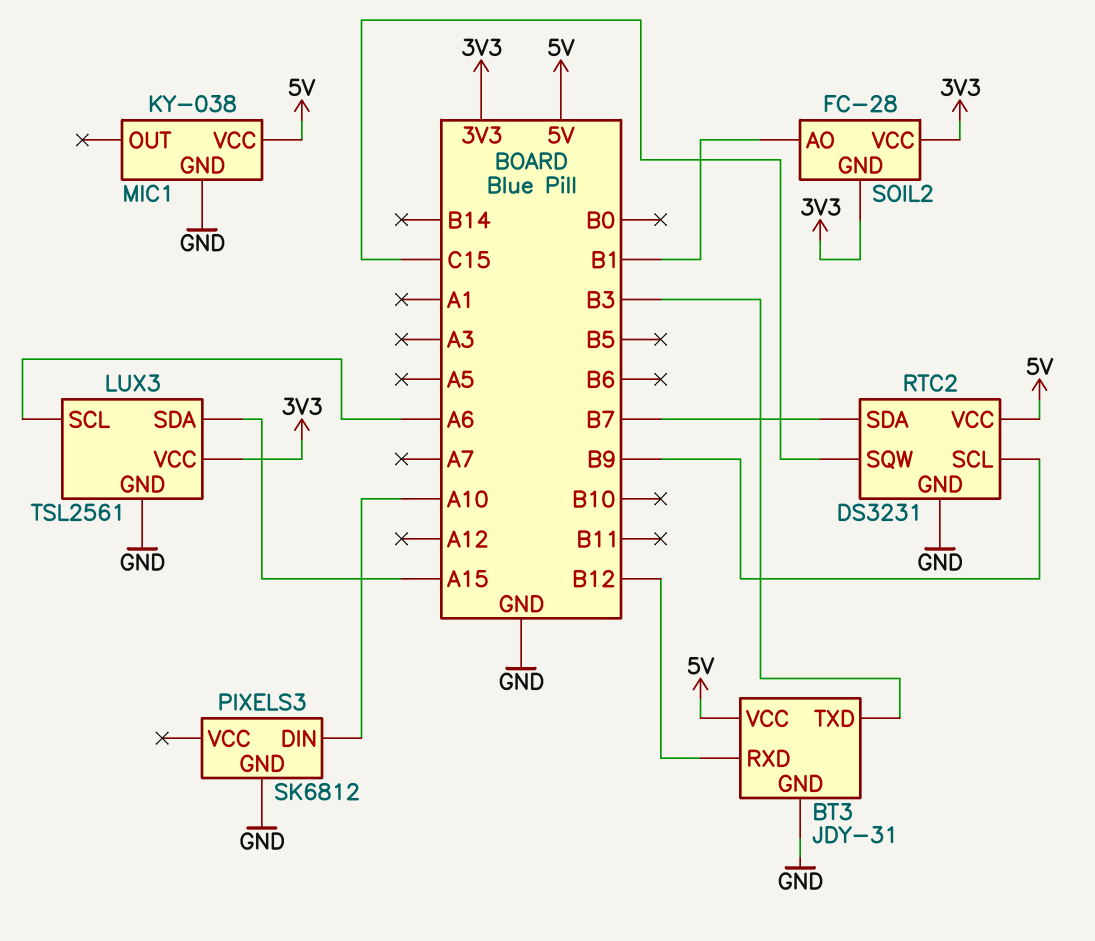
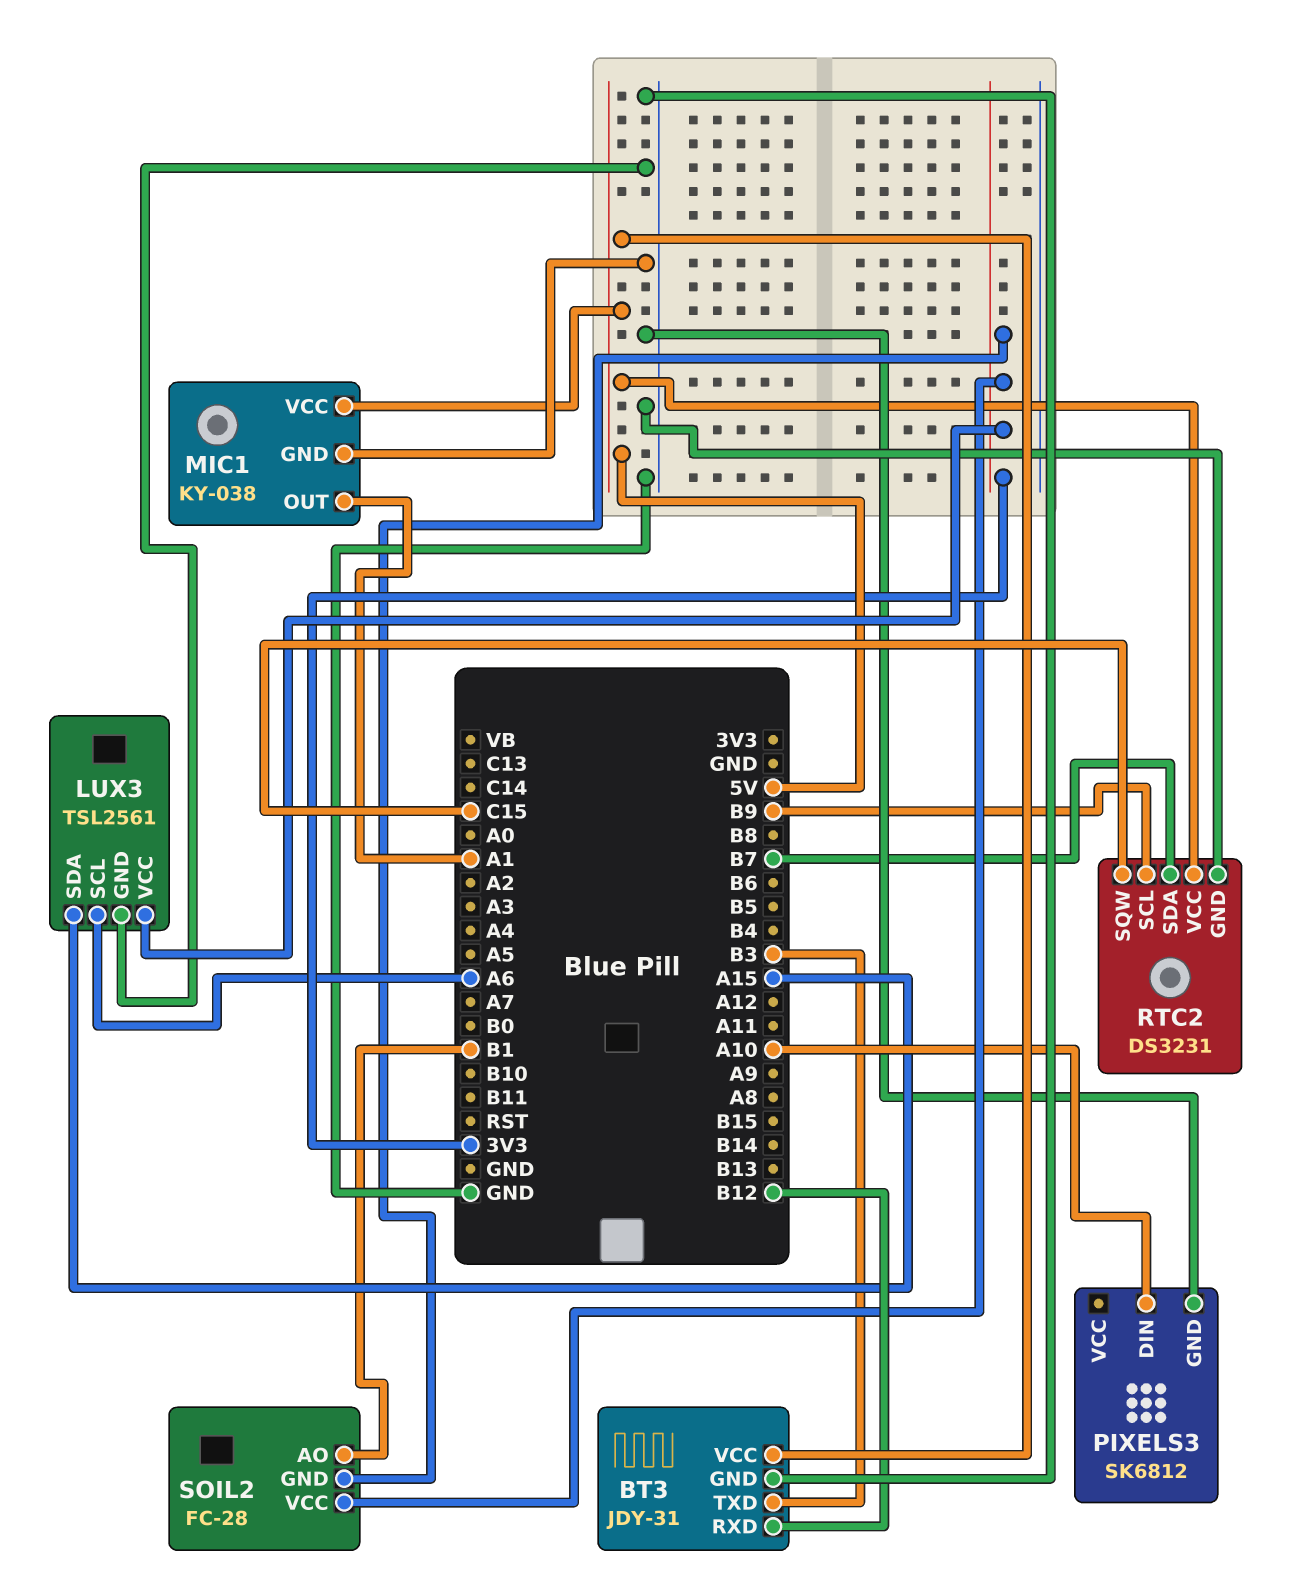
MIC1 pin OUT: none -> A1

